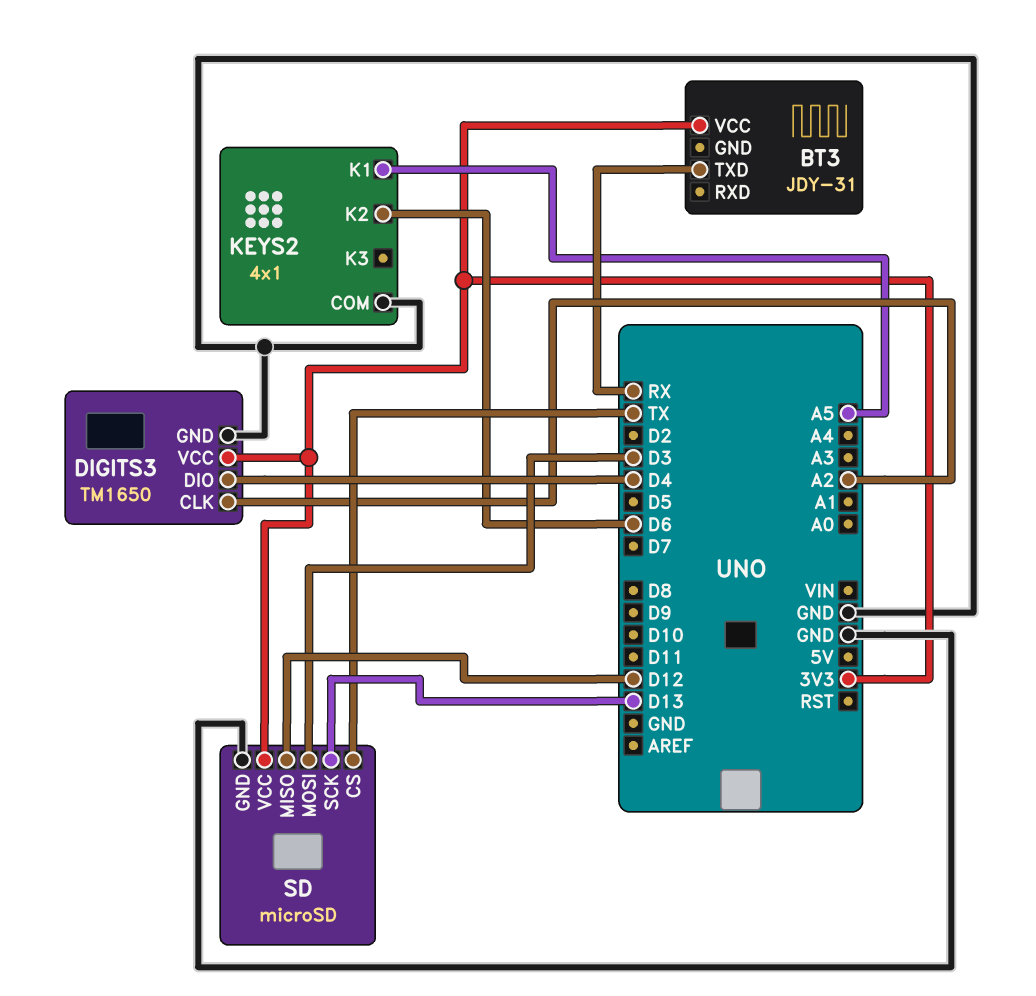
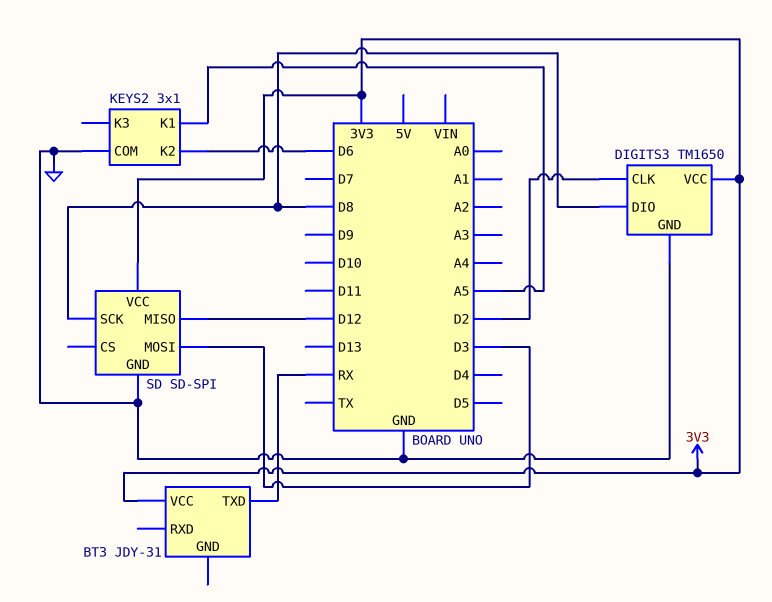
DIGITS3 pin CLK: A2 -> D2
DIGITS3 pin DIO: D4 -> D8
KEYS2: 4x1 -> 3x1
SD: microSD -> SD-SPI
SD pin CS: TX -> none
SD pin SCK: D13 -> D8

